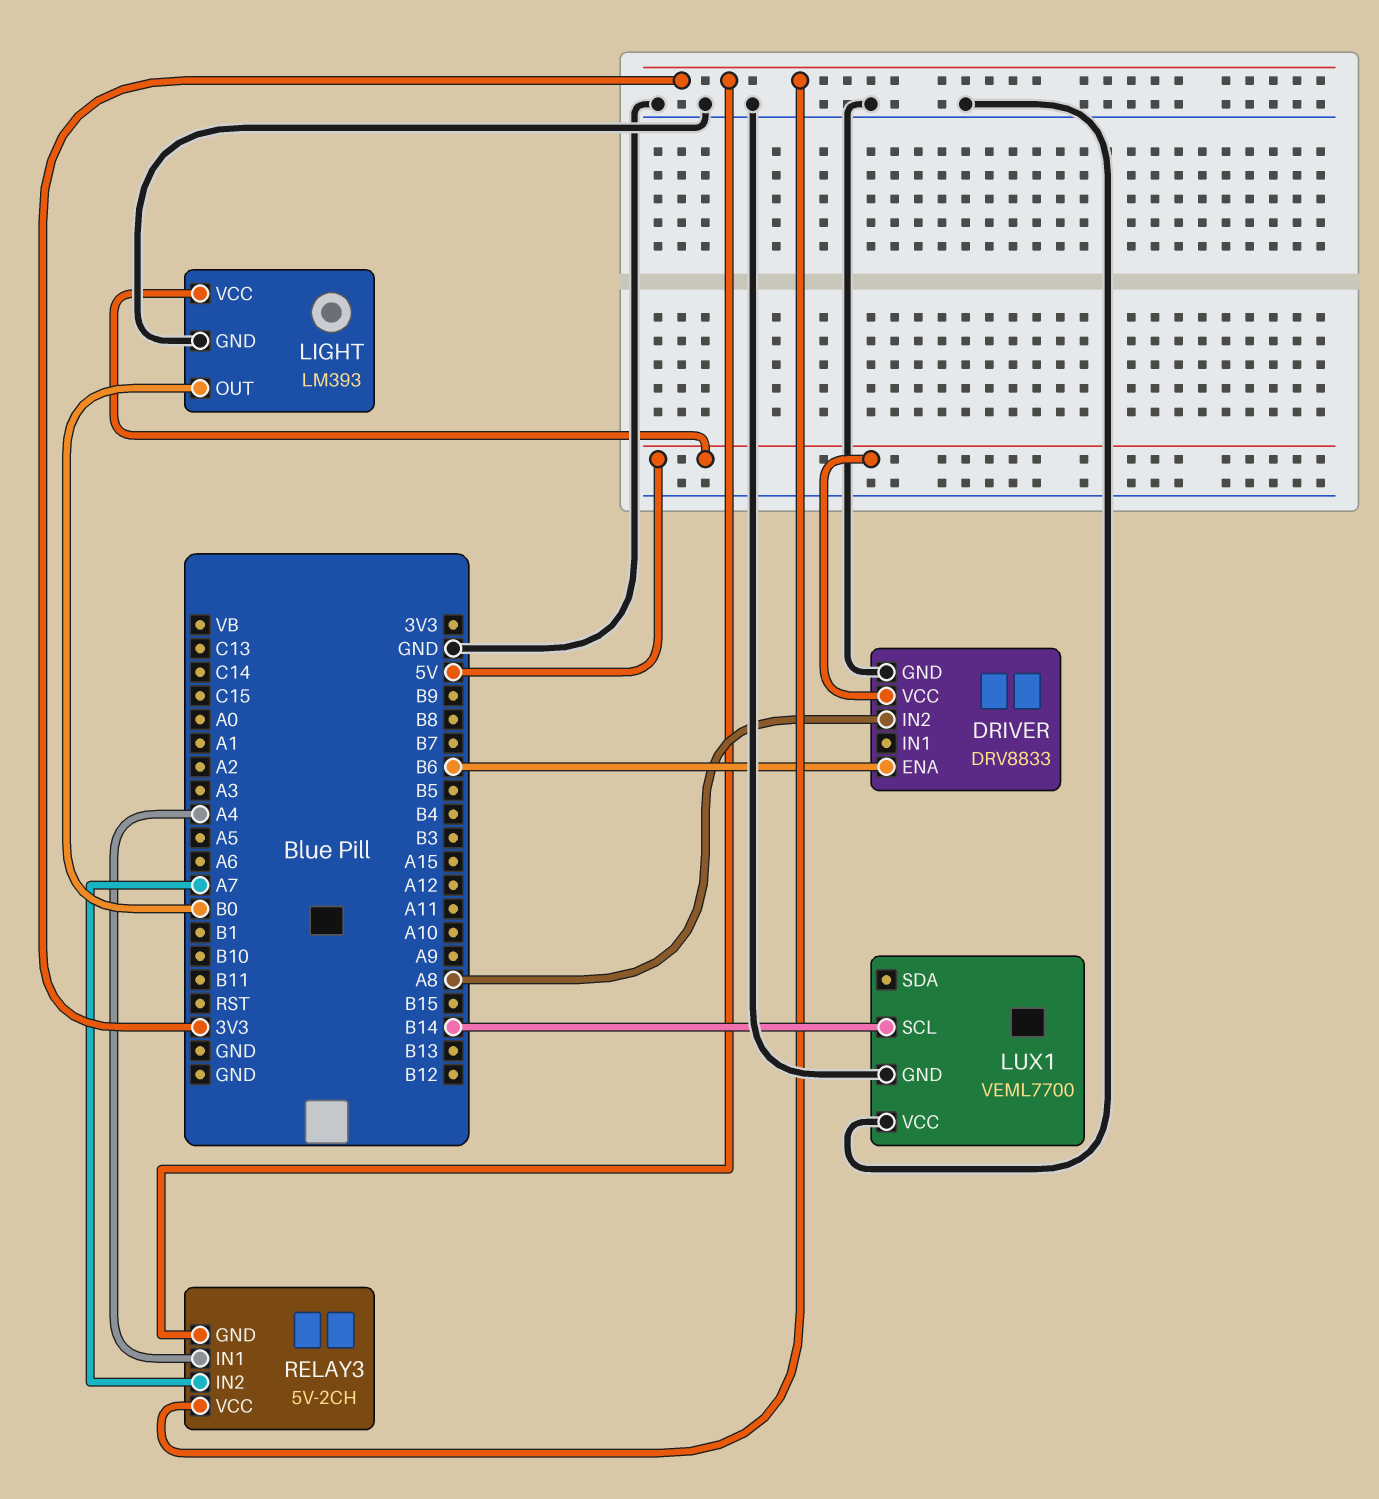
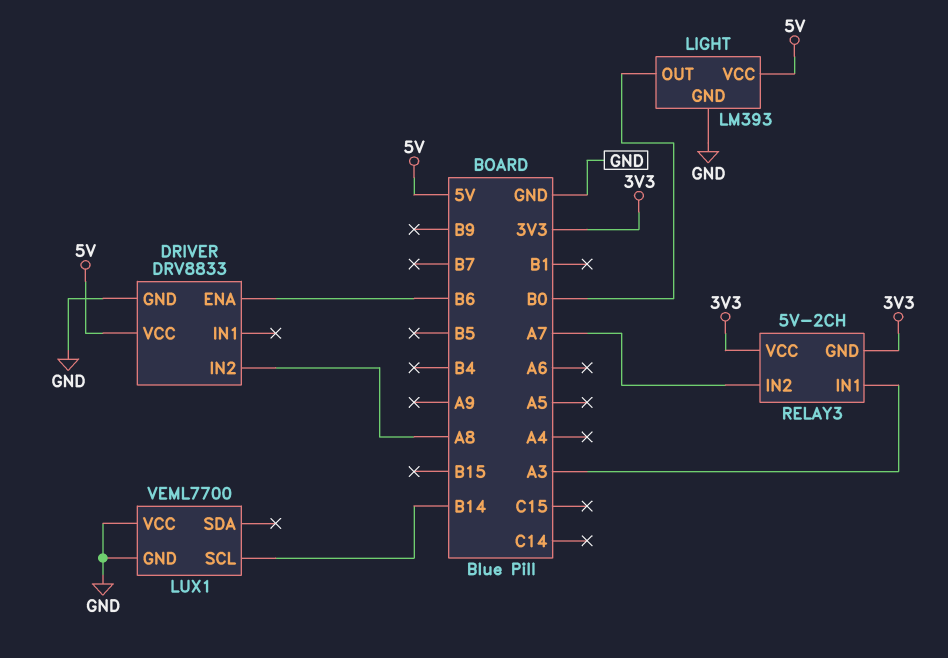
RELAY3 pin IN1: A4 -> A3

